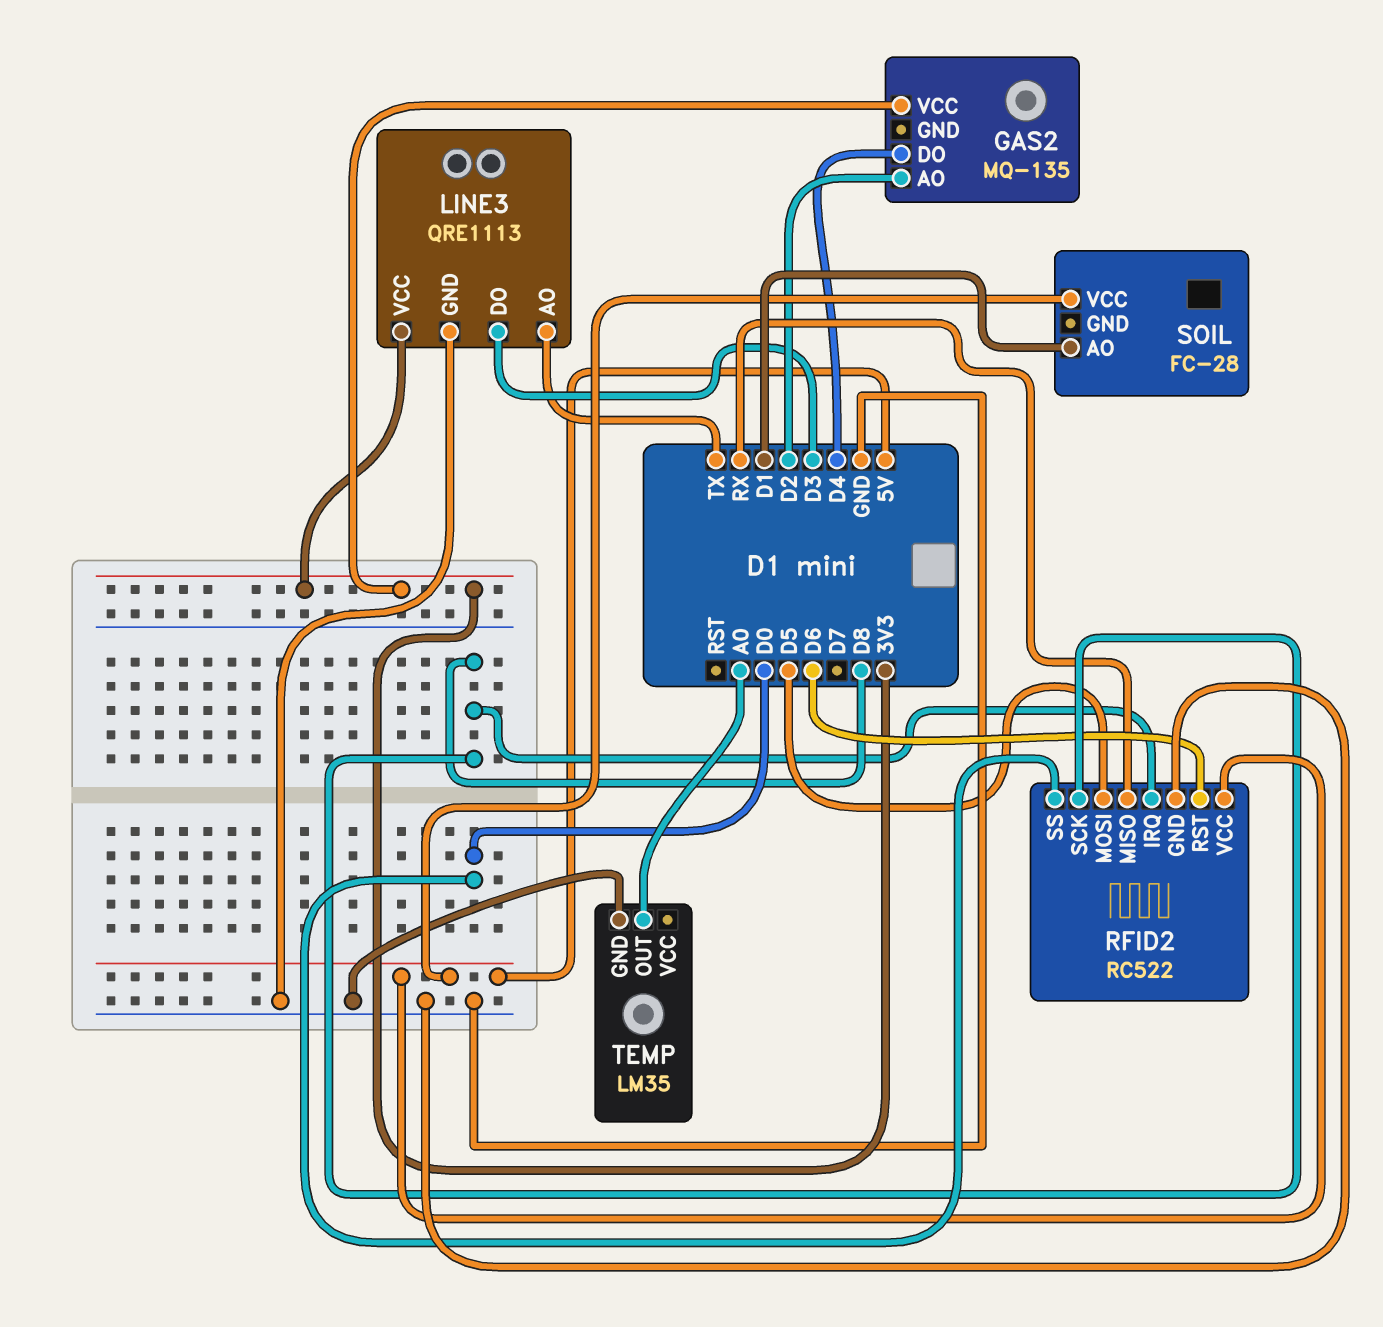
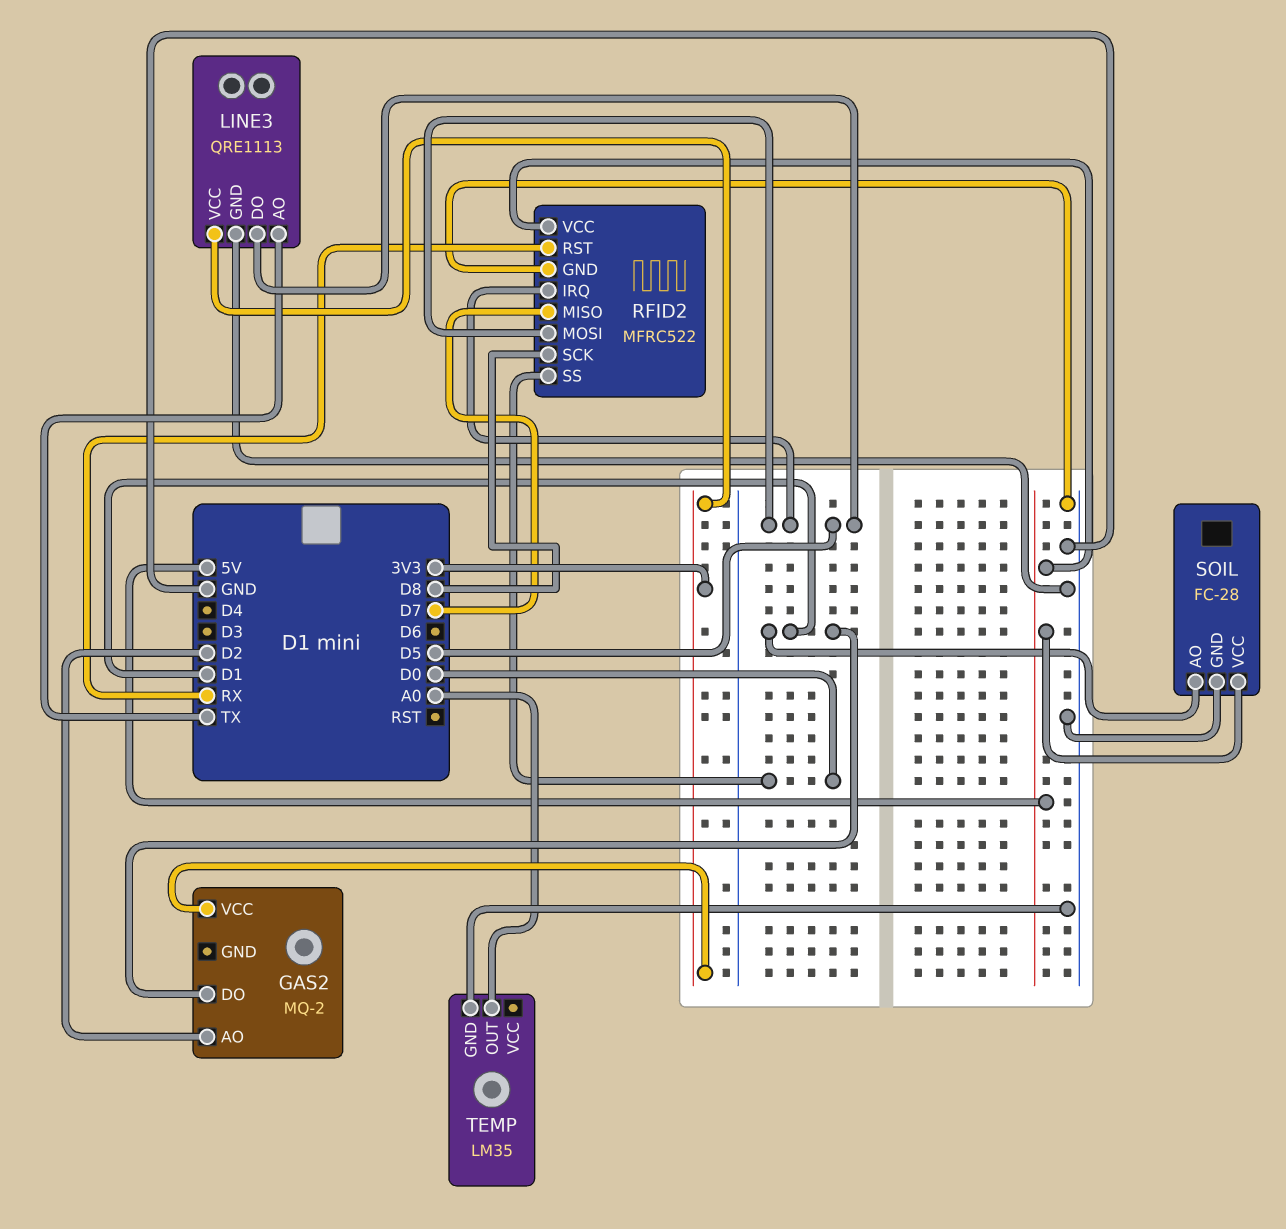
GAS2: MQ-135 -> MQ-2
GAS2 pin DO: D4 -> D1
LINE3 pin DO: D3 -> D5
RFID2: RC522 -> MFRC522
RFID2 pin IRQ: D8 -> D5
RFID2 pin MISO: RX -> D7
RFID2 pin RST: D6 -> RX
SOIL pin GND: none -> GND

